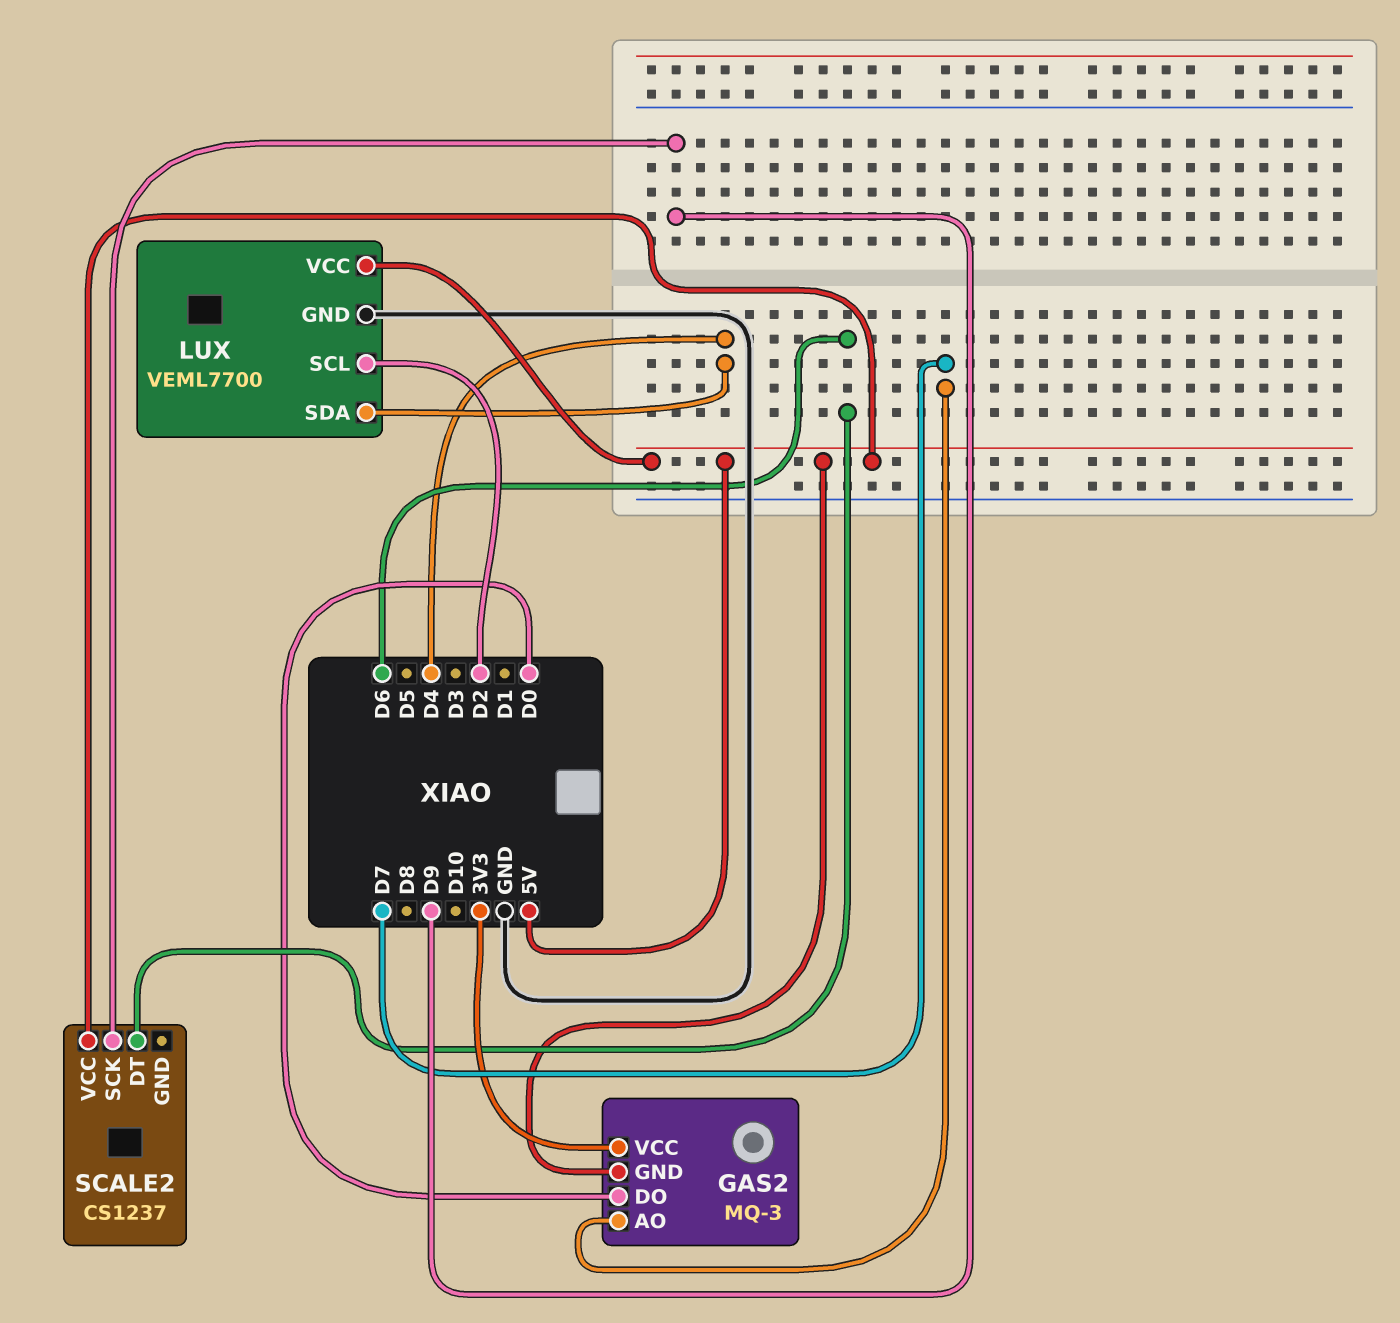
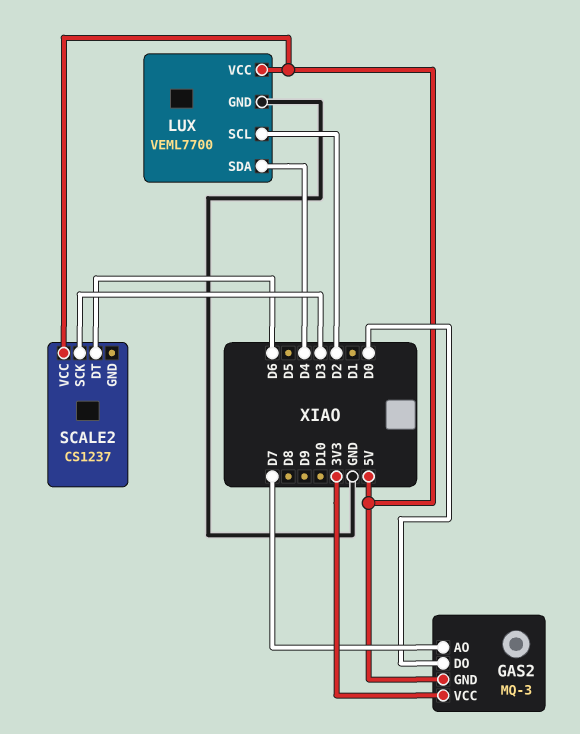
SCALE2 pin SCK: D9 -> D3

